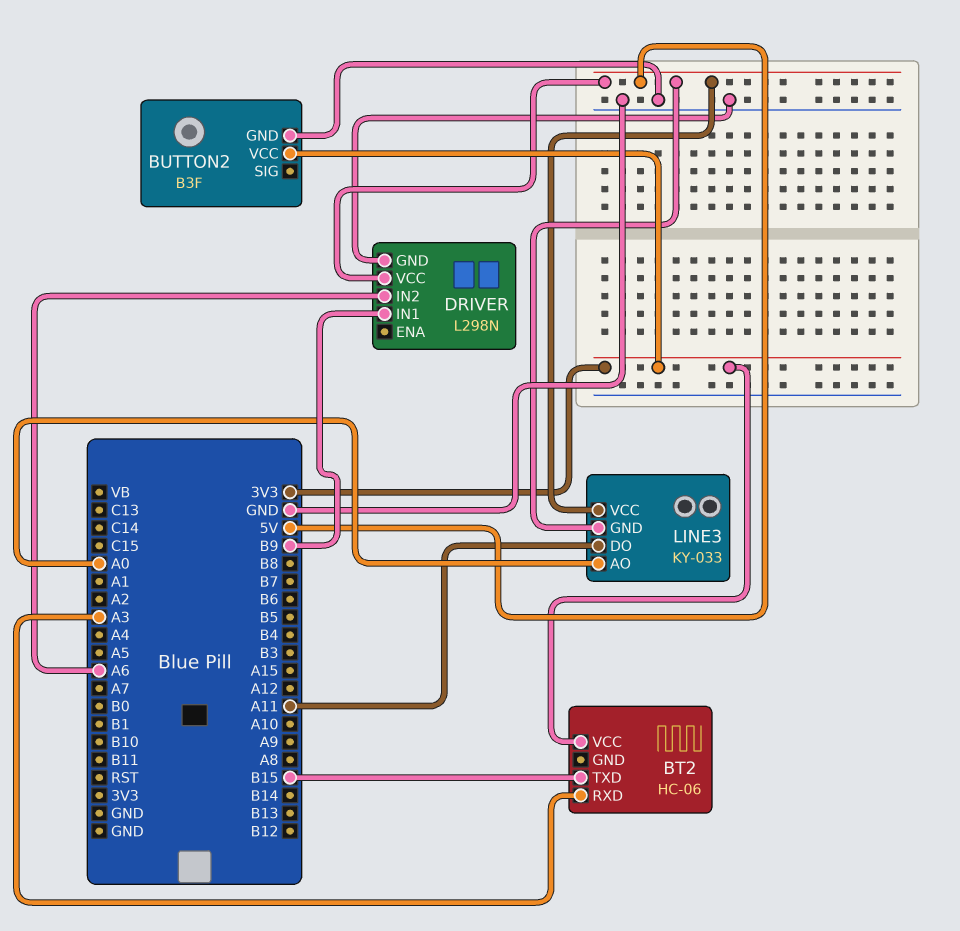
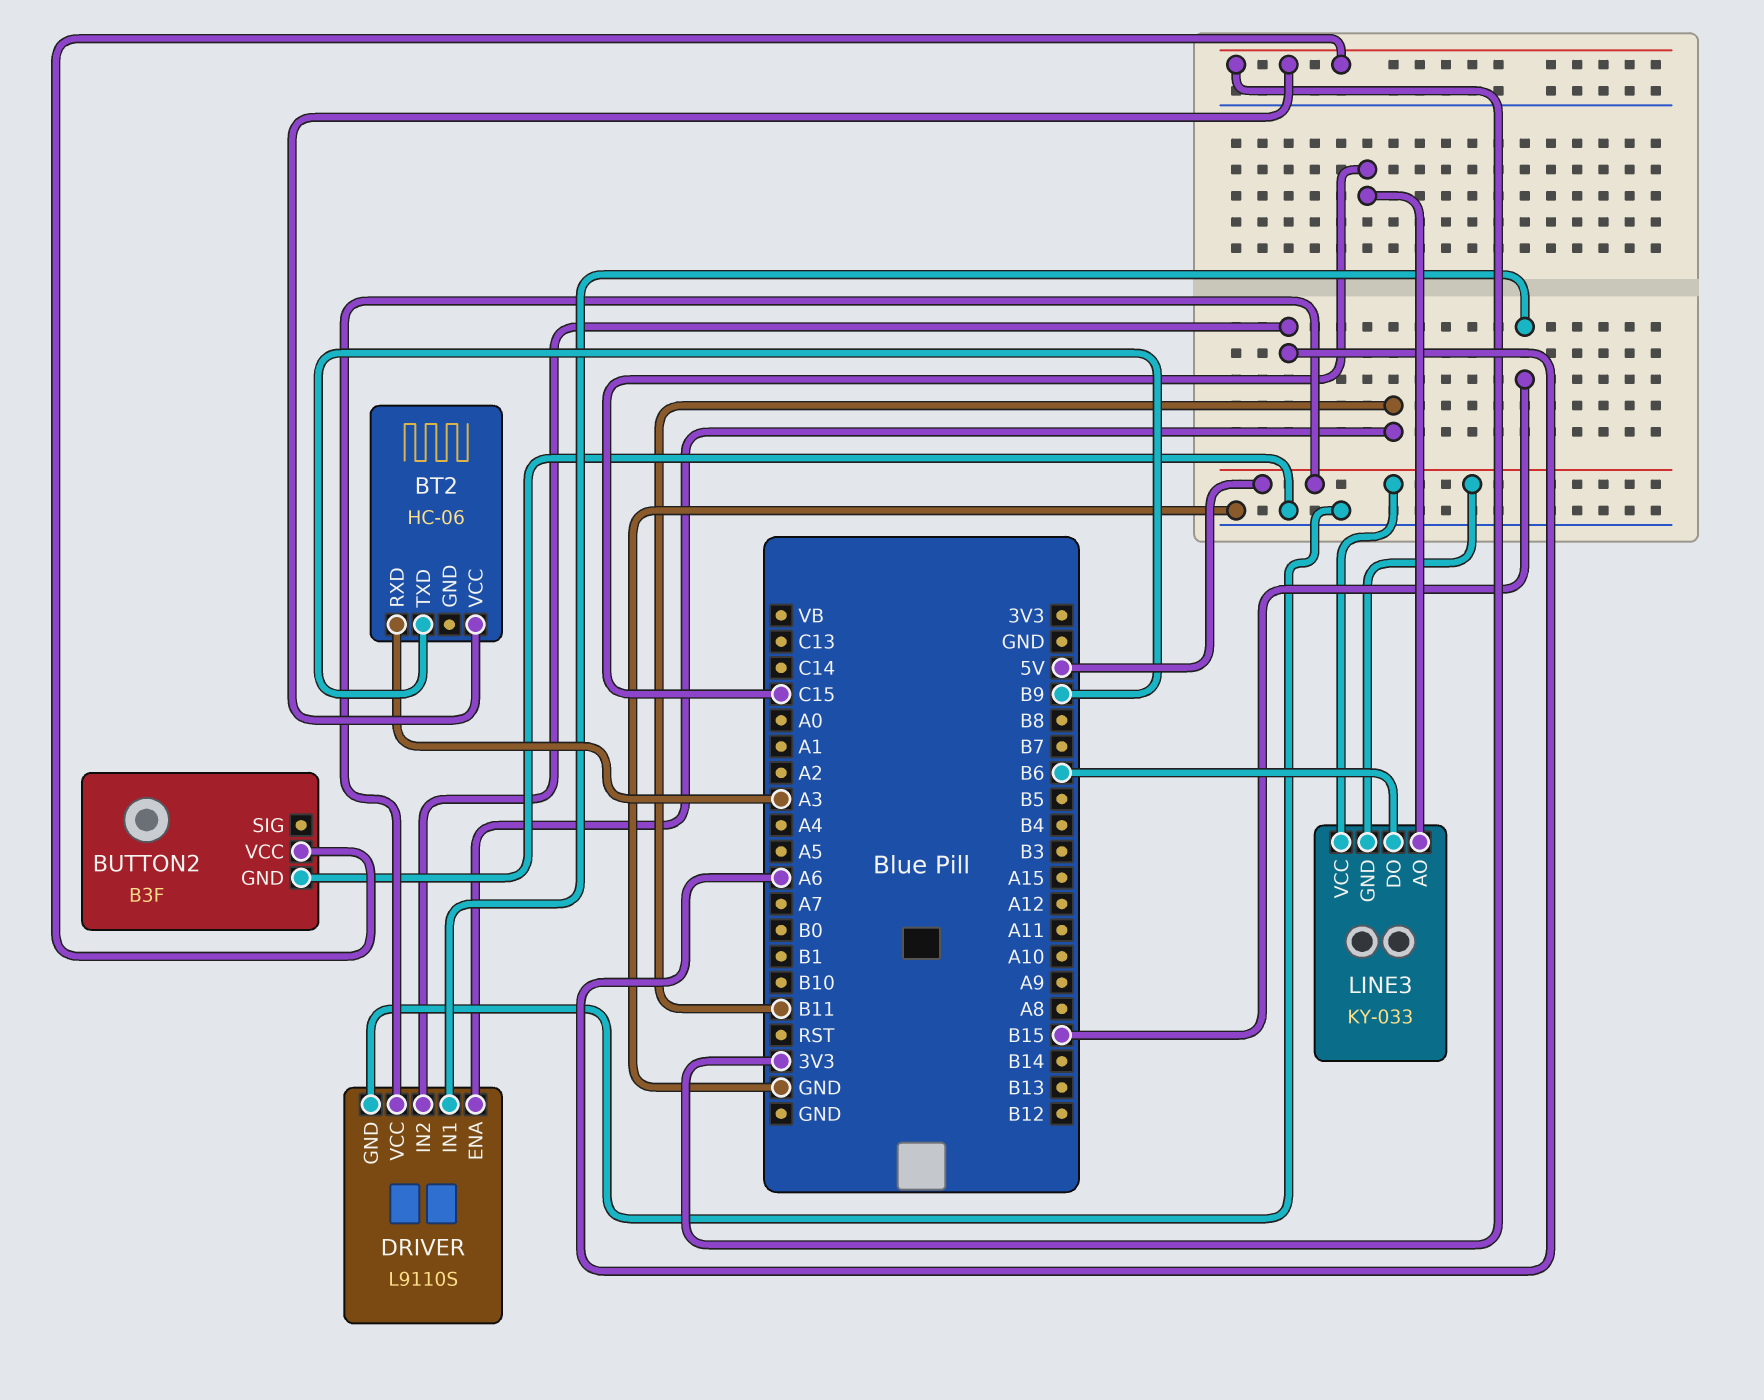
BT2 pin TXD: B15 -> B9
DRIVER: L298N -> L9110S
DRIVER pin ENA: none -> B11
DRIVER pin IN1: B9 -> B15
LINE3 pin AO: A0 -> C15
LINE3 pin DO: A11 -> B6

